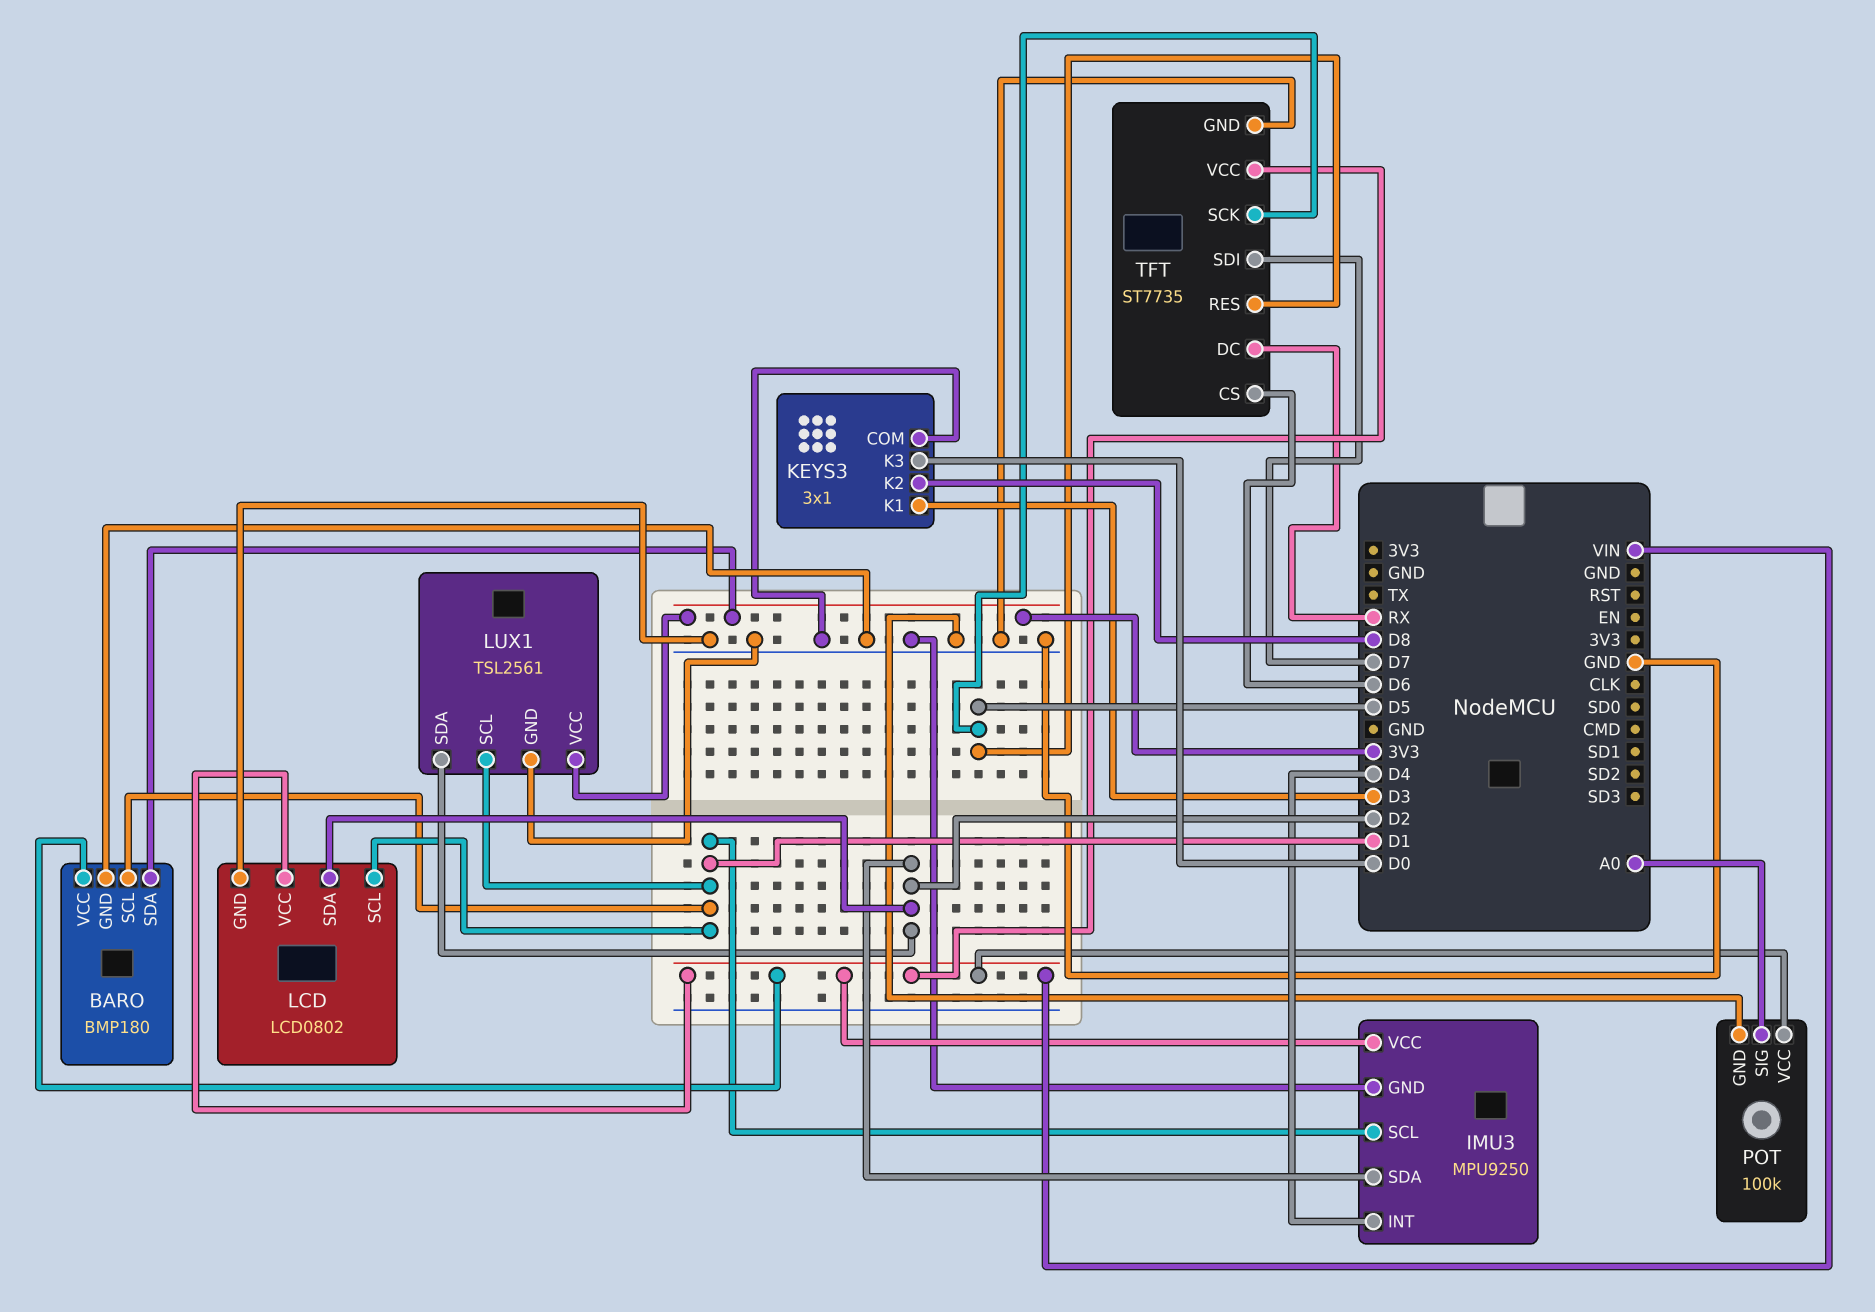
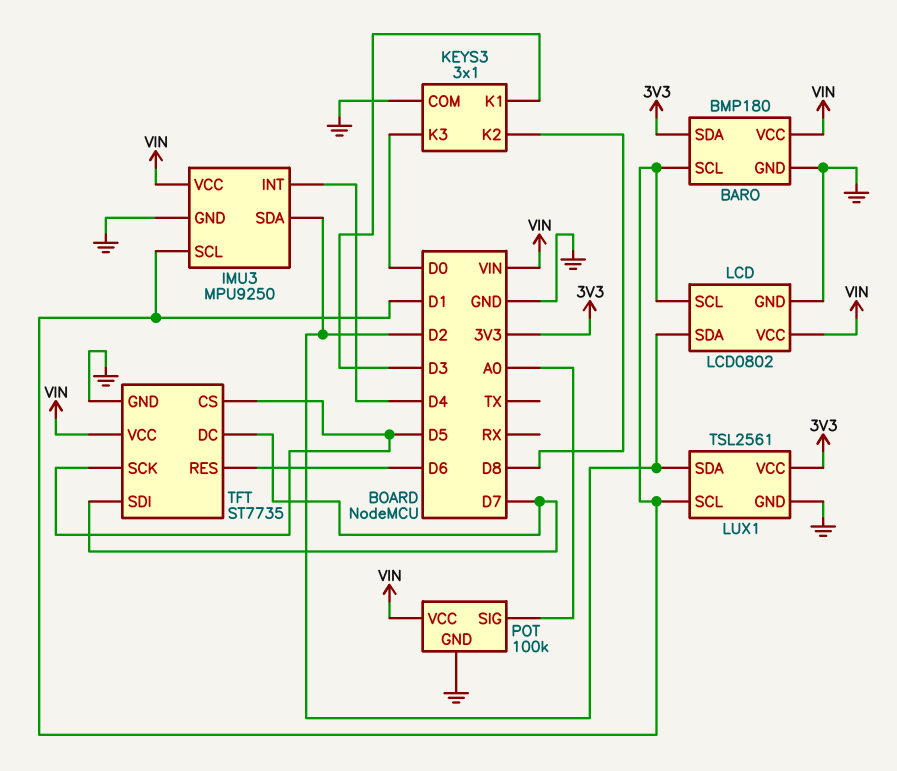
TFT pin CS: D6 -> D5
TFT pin DC: RX -> D7
TFT pin RES: D5 -> D6

